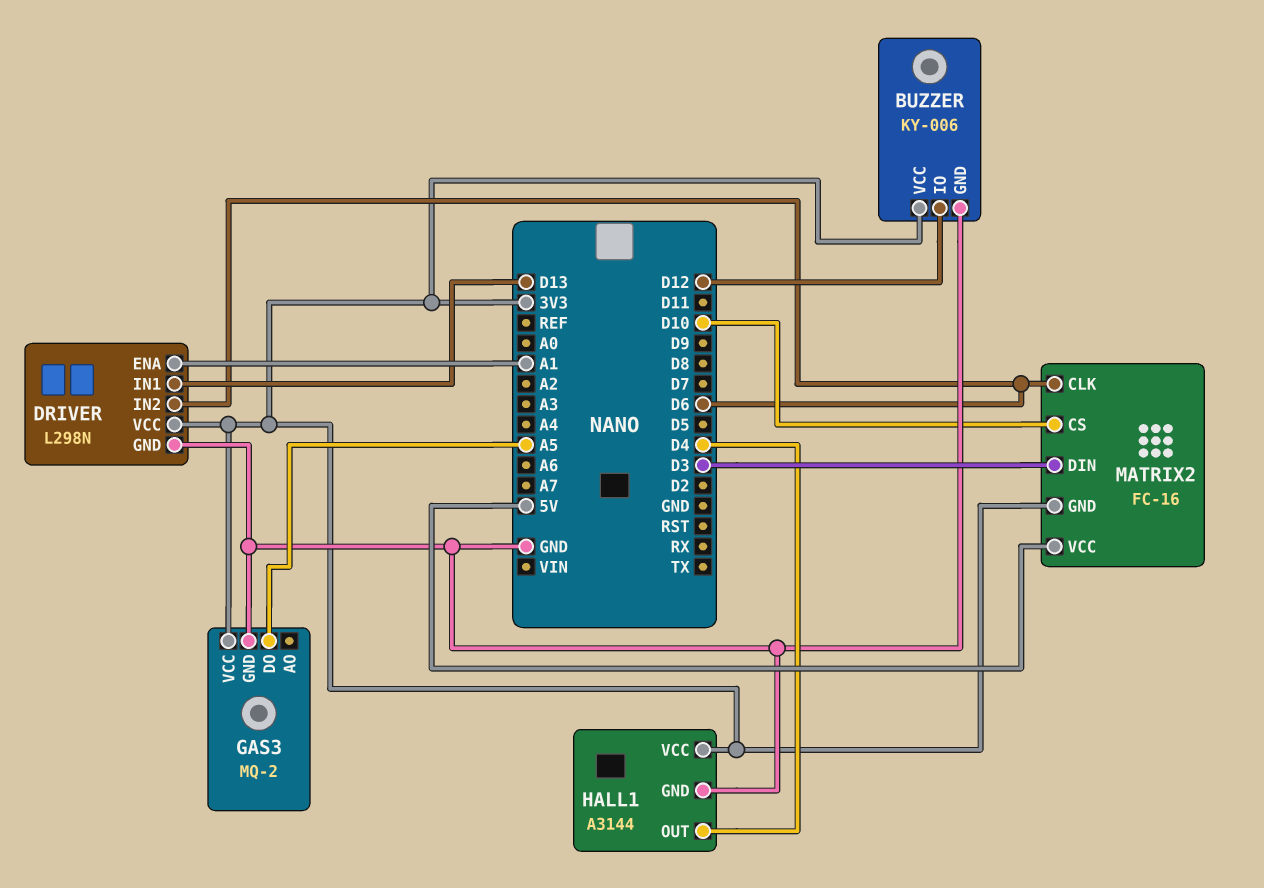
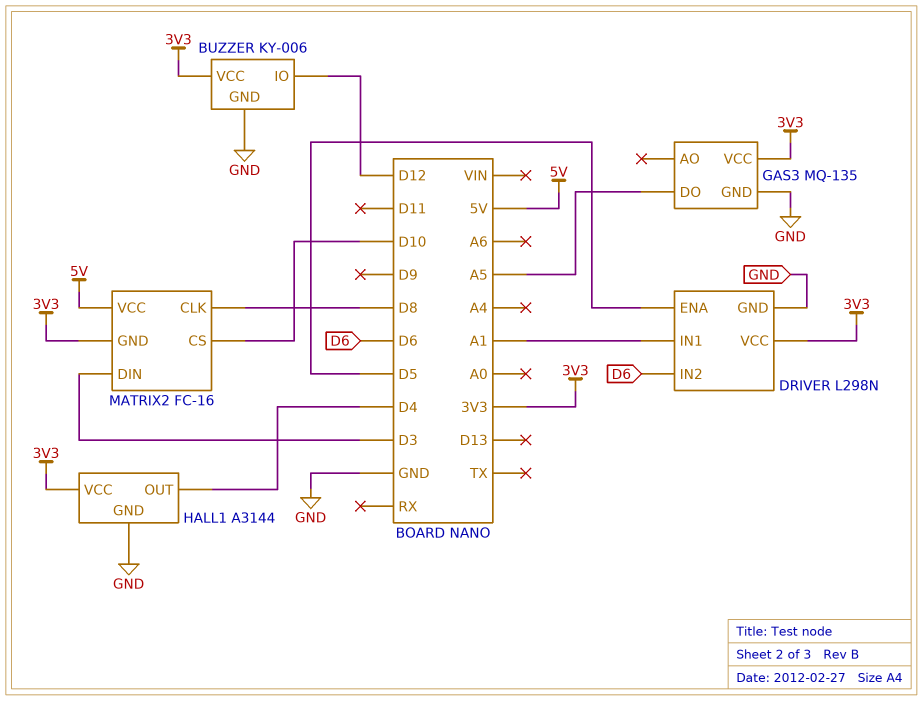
DRIVER pin ENA: A1 -> D5
DRIVER pin IN1: D13 -> A1
GAS3: MQ-2 -> MQ-135
MATRIX2 pin CLK: D6 -> D8

